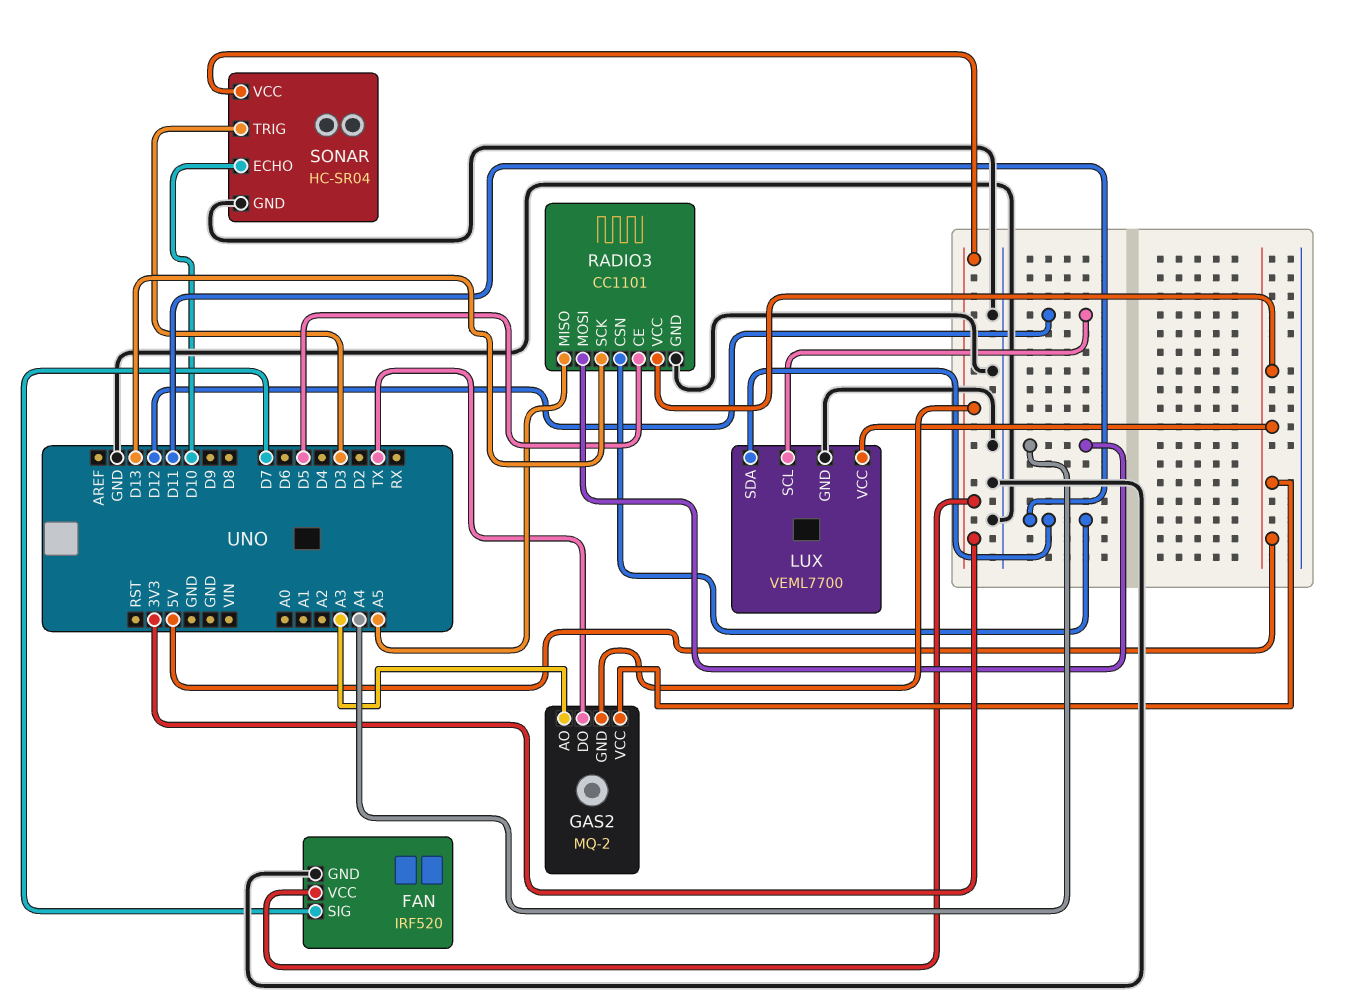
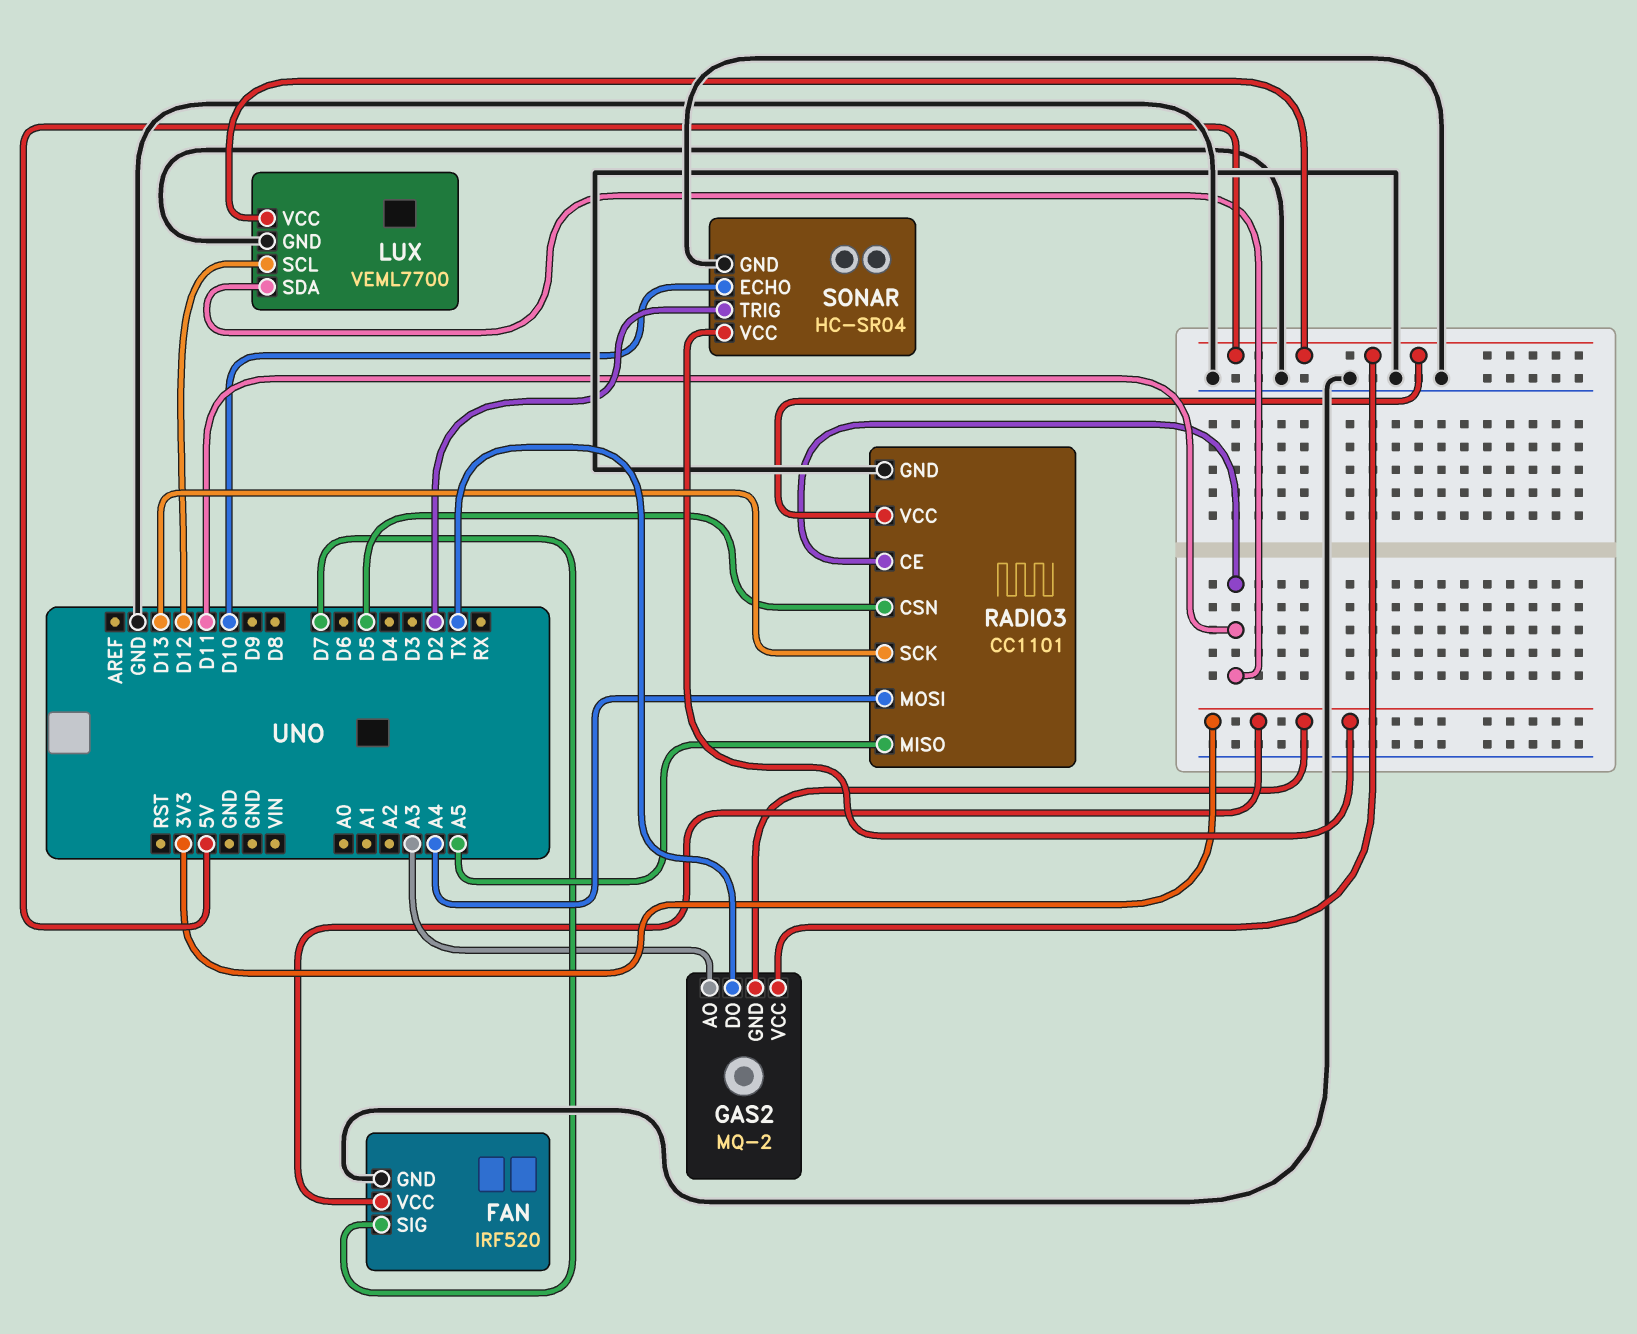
RADIO3 pin CE: D5 -> D11
RADIO3 pin CSN: D11 -> D5
SONAR pin TRIG: D3 -> D2

